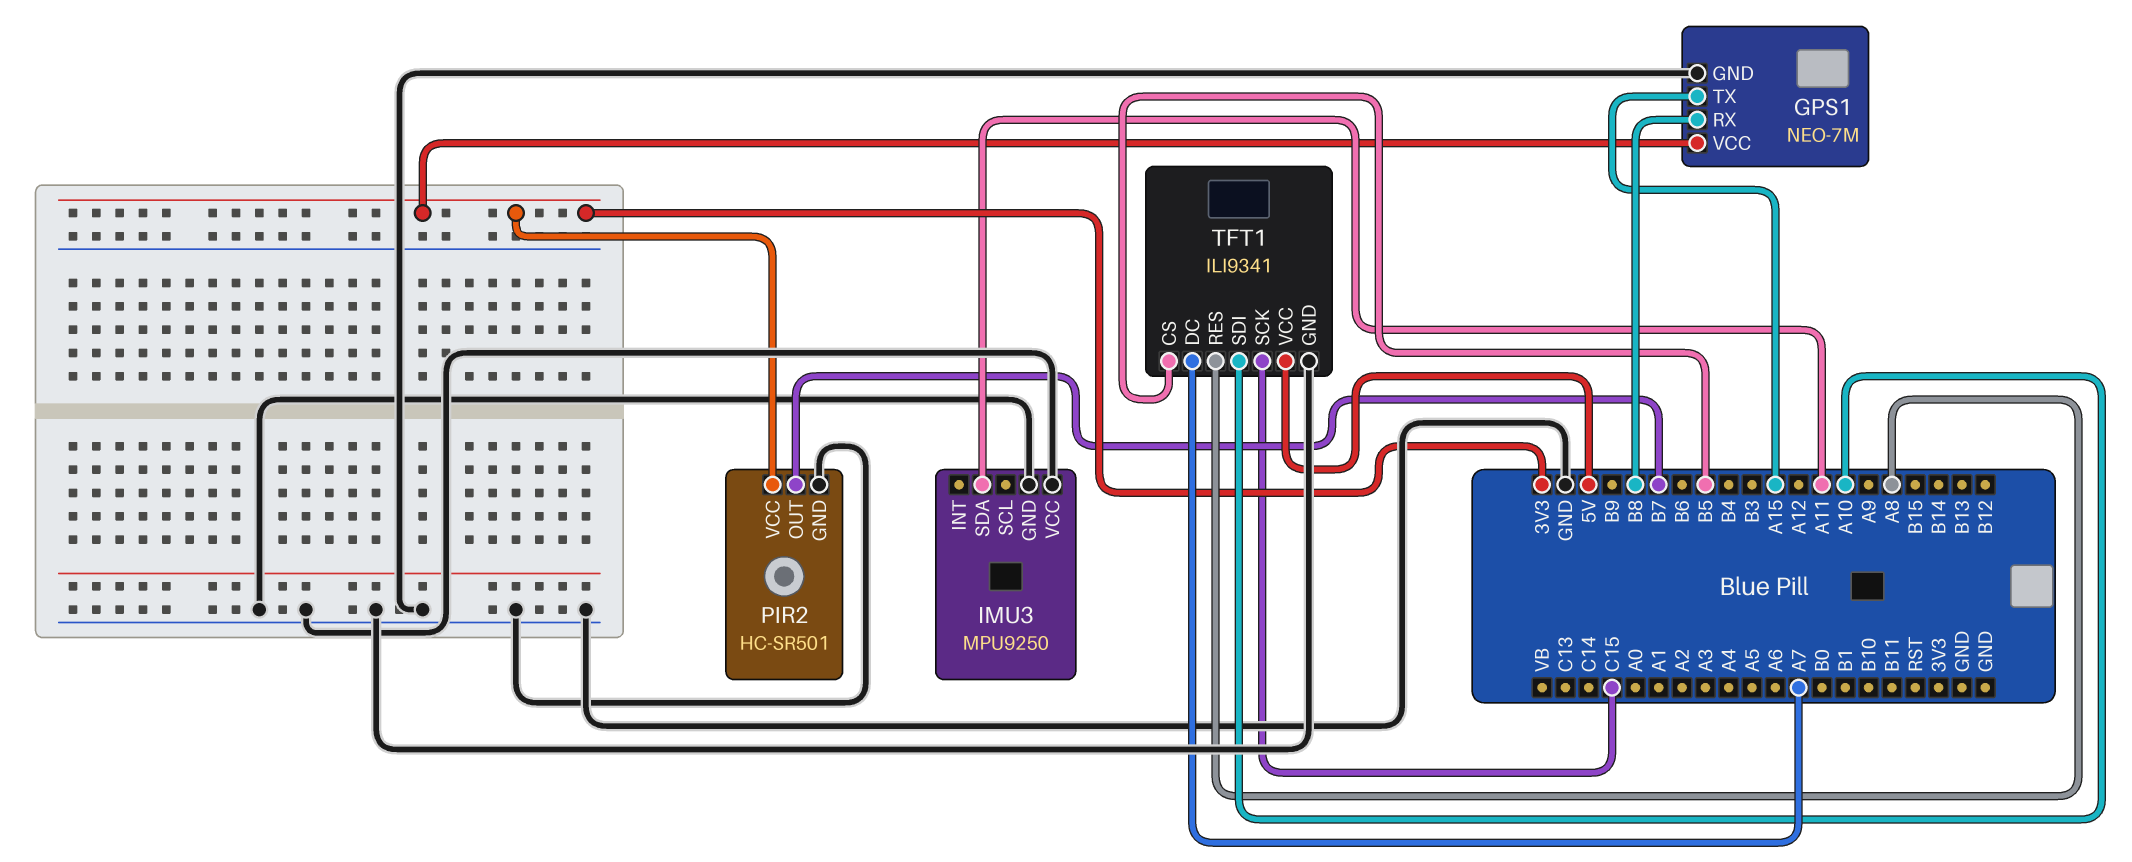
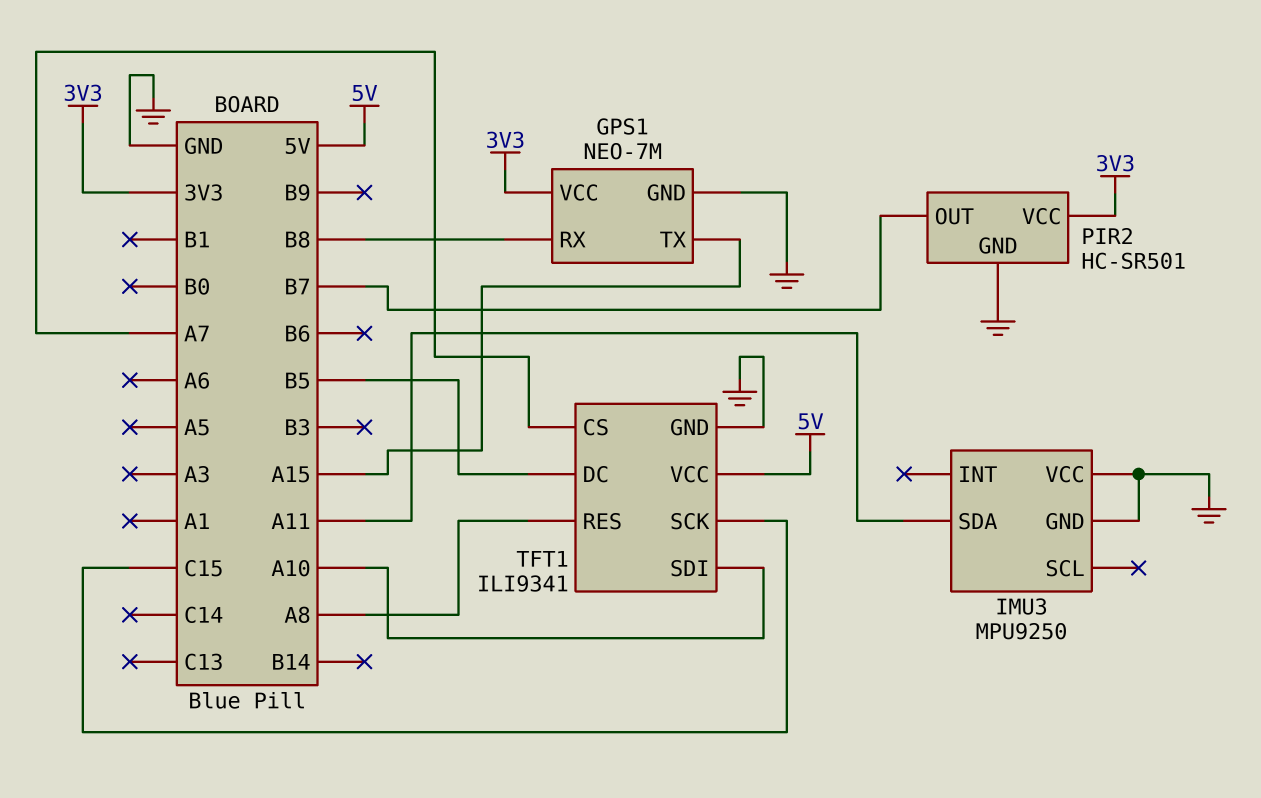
TFT1 pin CS: B5 -> A7
TFT1 pin DC: A7 -> B5

